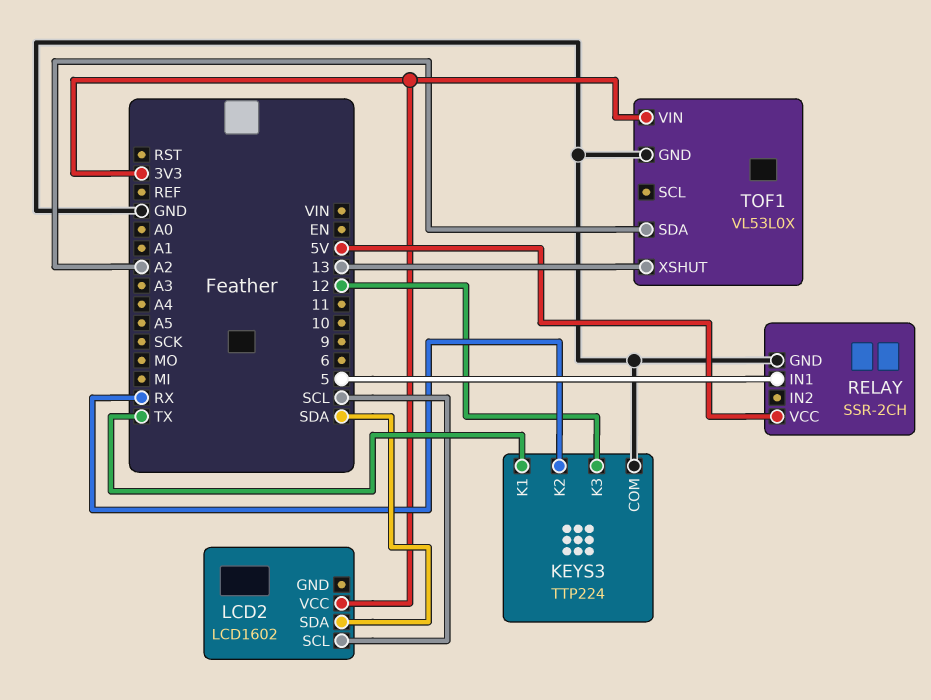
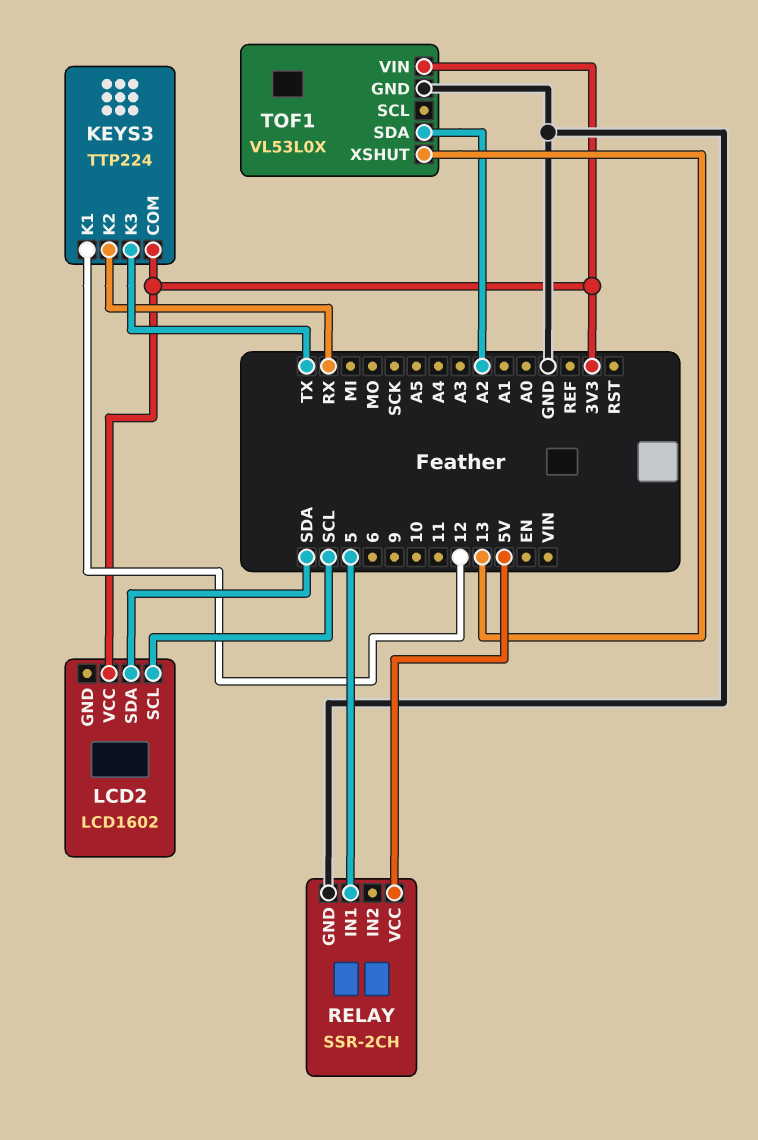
KEYS3 pin COM: GND -> 3V3
KEYS3 pin K1: TX -> 12
KEYS3 pin K3: 12 -> TX

